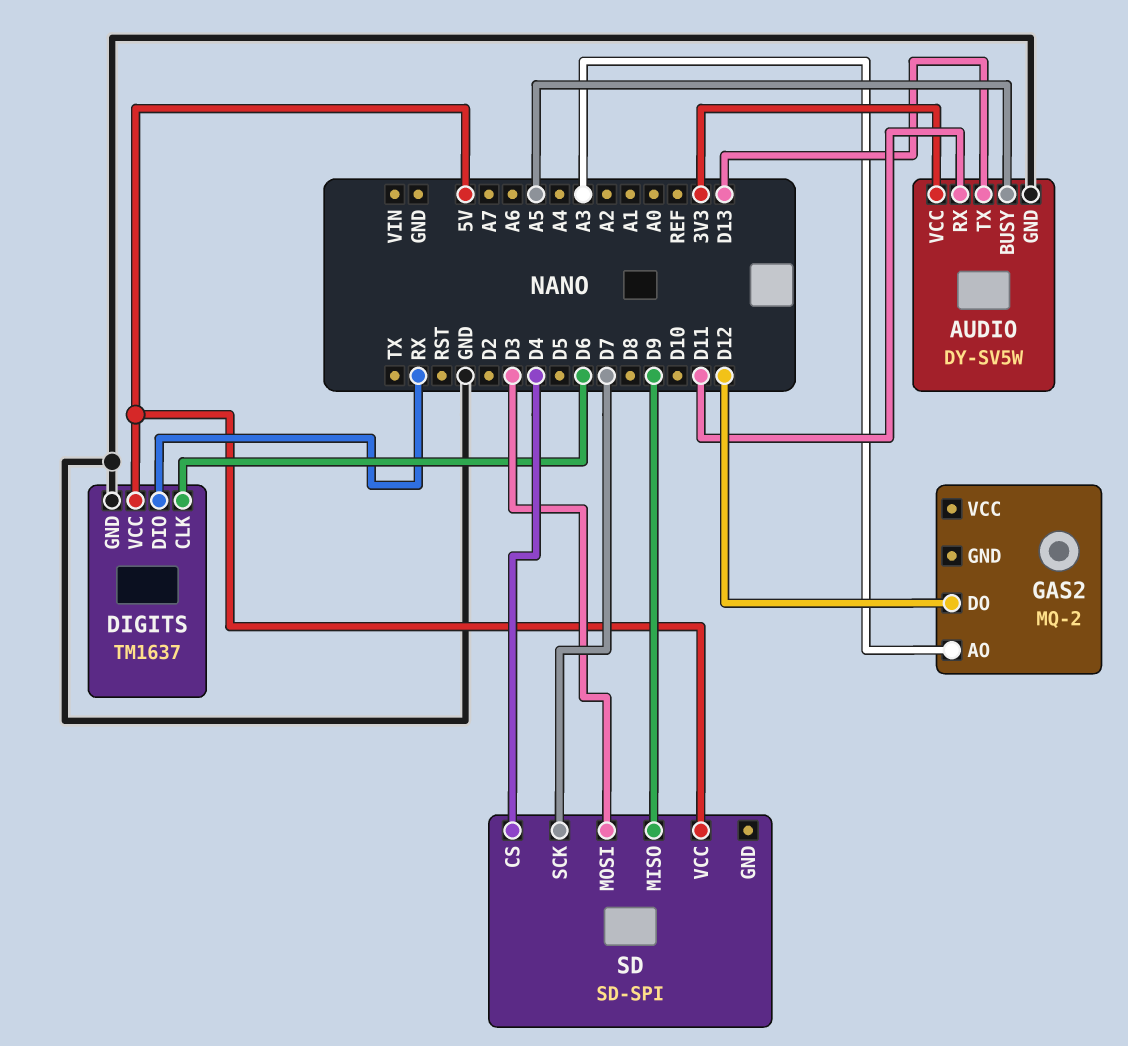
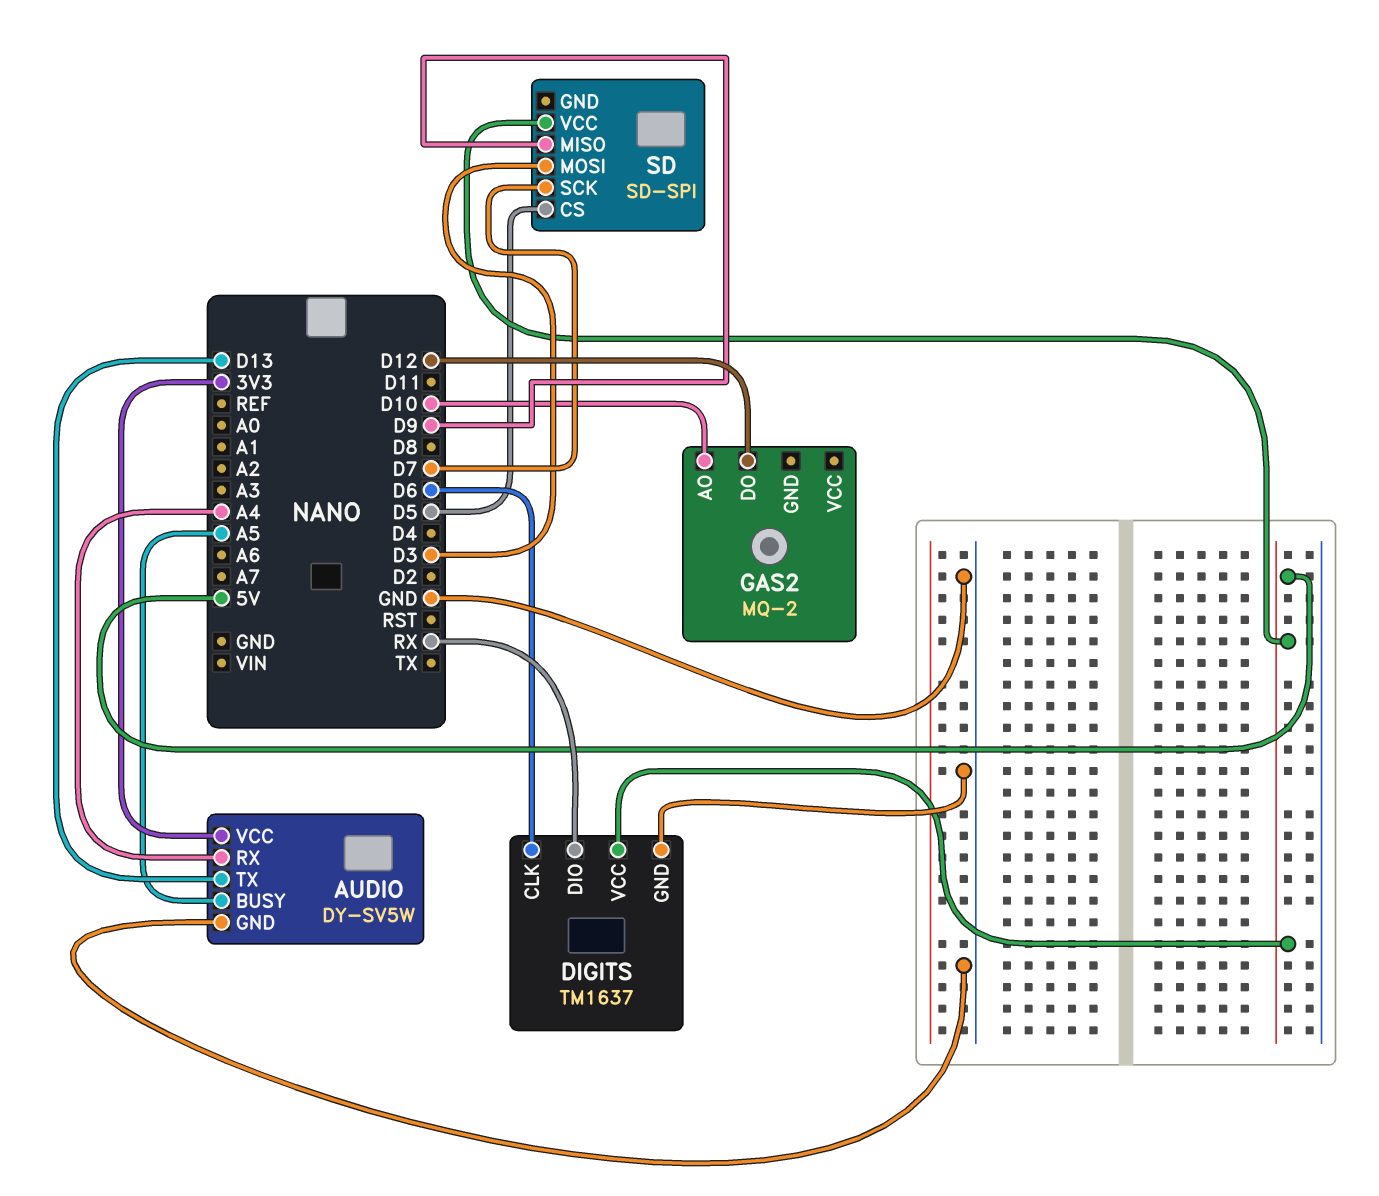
AUDIO pin RX: D11 -> A4
GAS2 pin AO: A3 -> D10
SD pin CS: D4 -> D5

